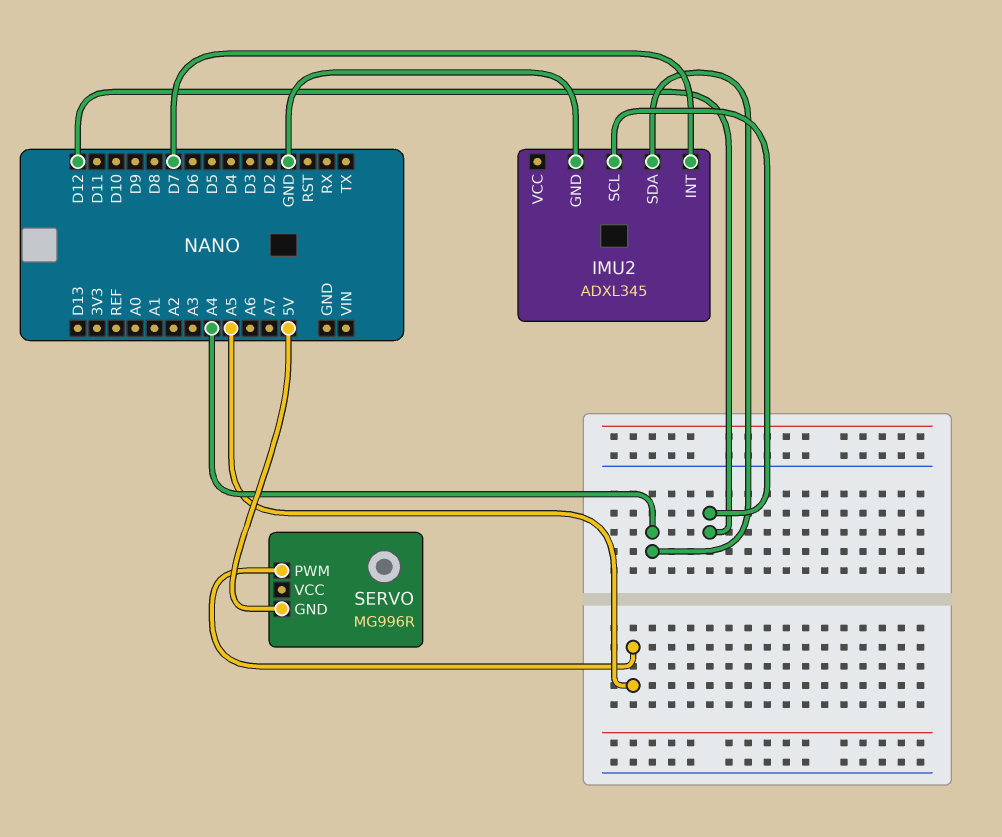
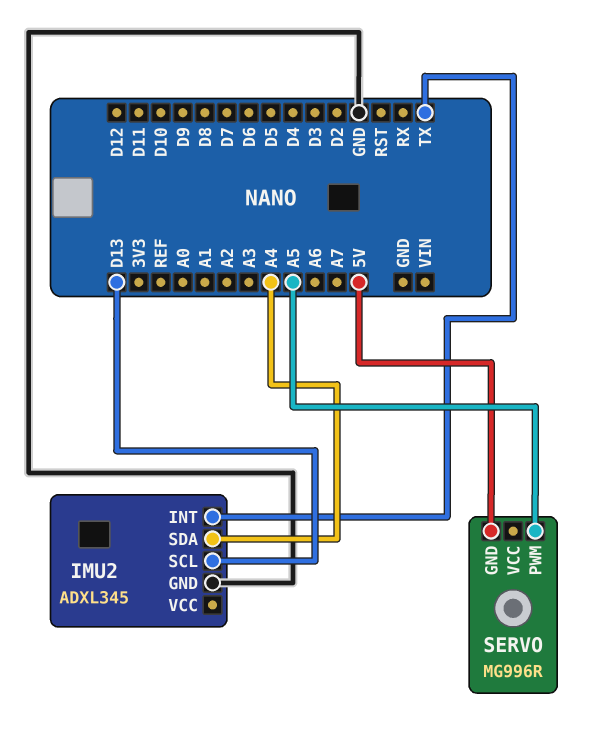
IMU2 pin INT: D7 -> TX
IMU2 pin SCL: D12 -> D13

